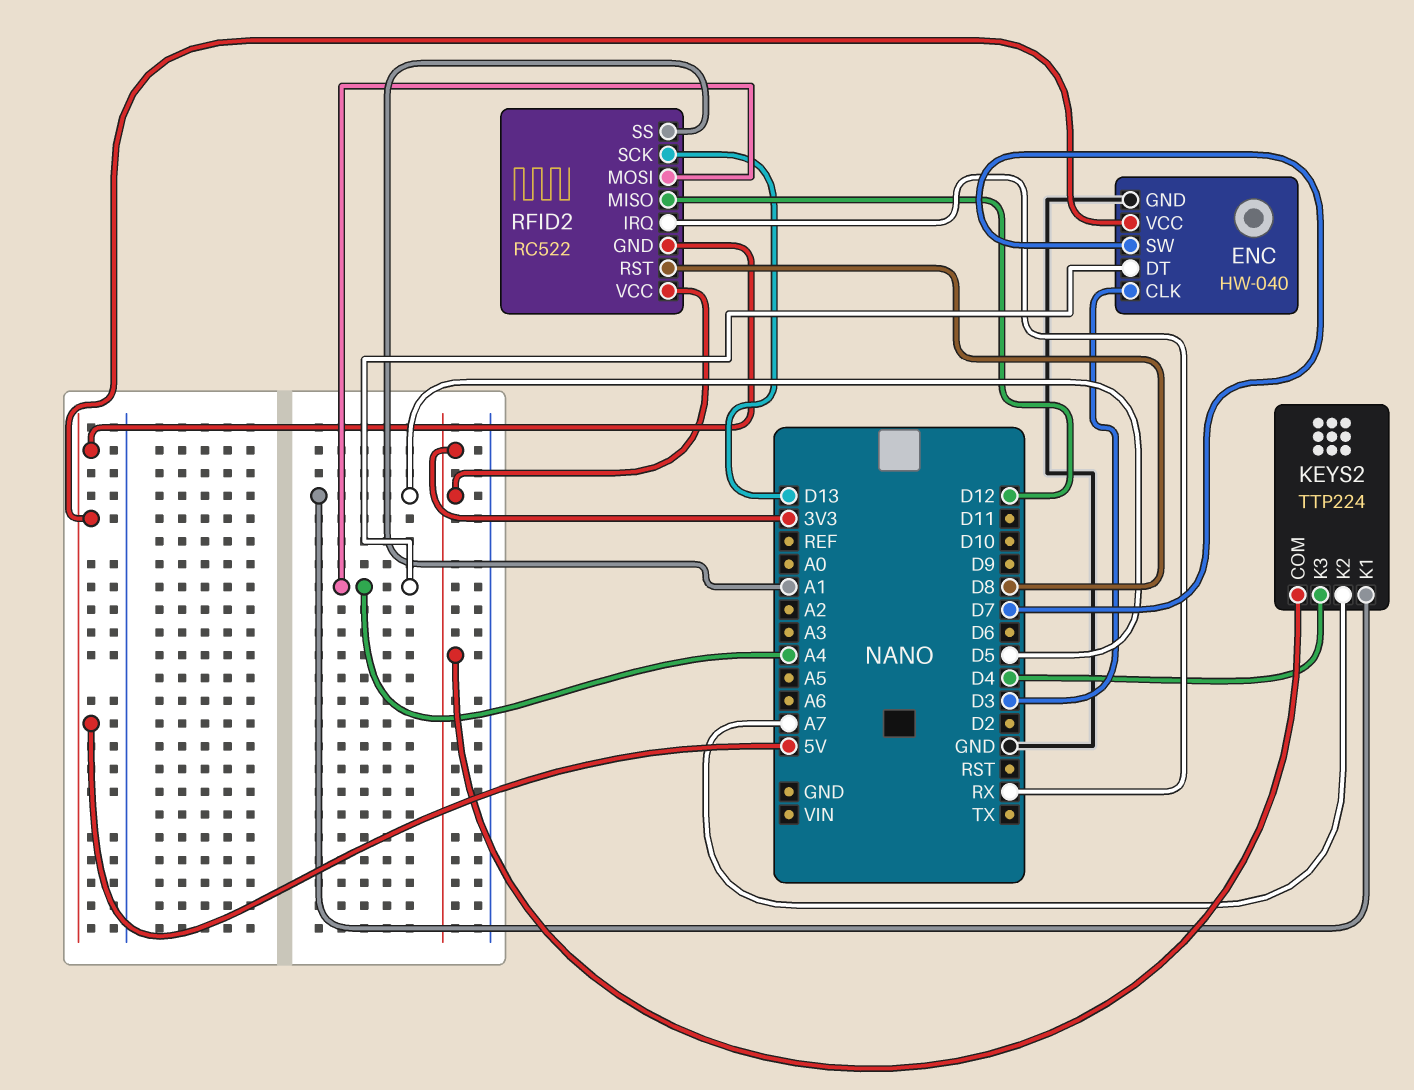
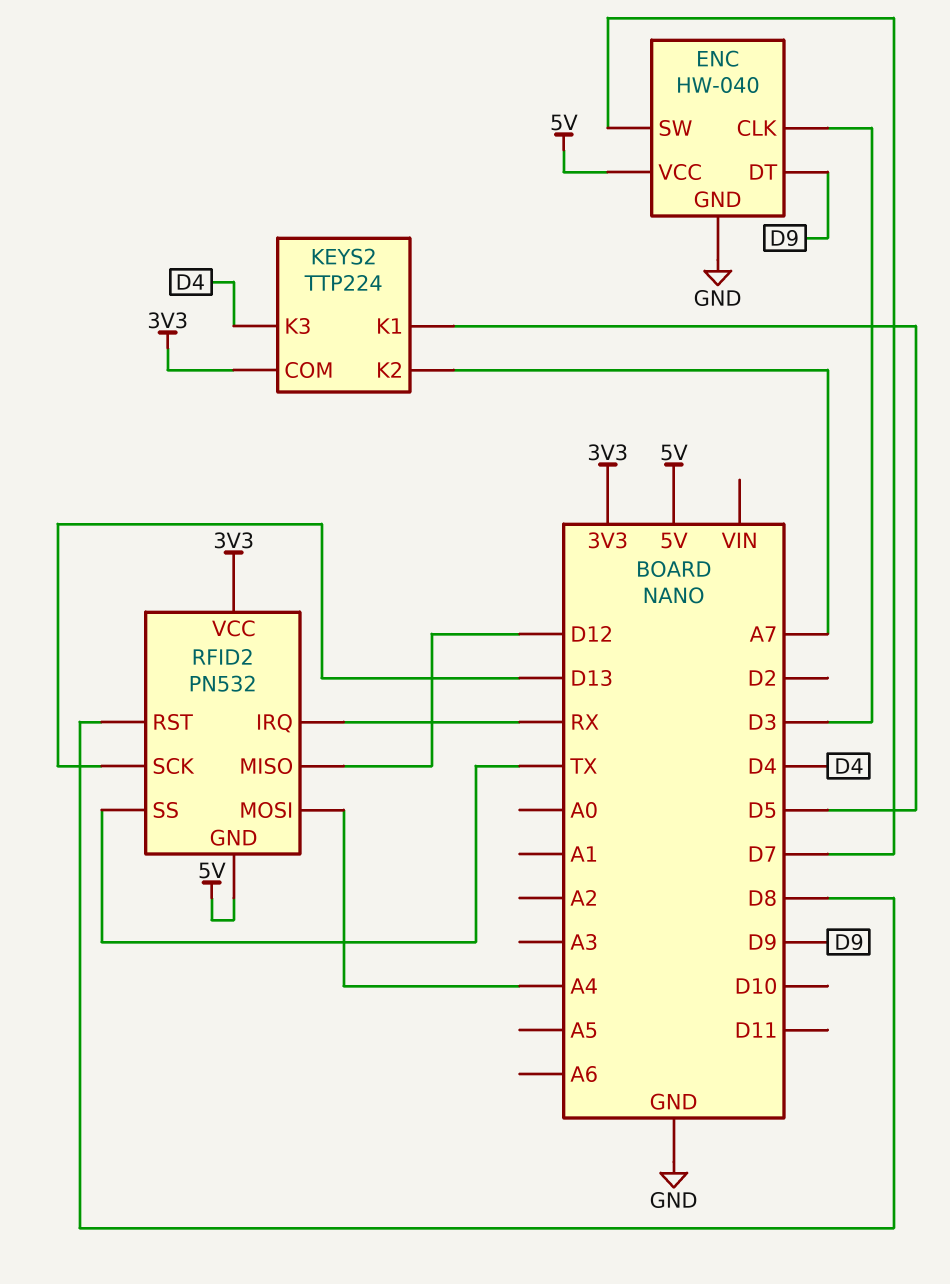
ENC pin DT: A4 -> D9
RFID2: RC522 -> PN532
RFID2 pin SS: A1 -> TX

